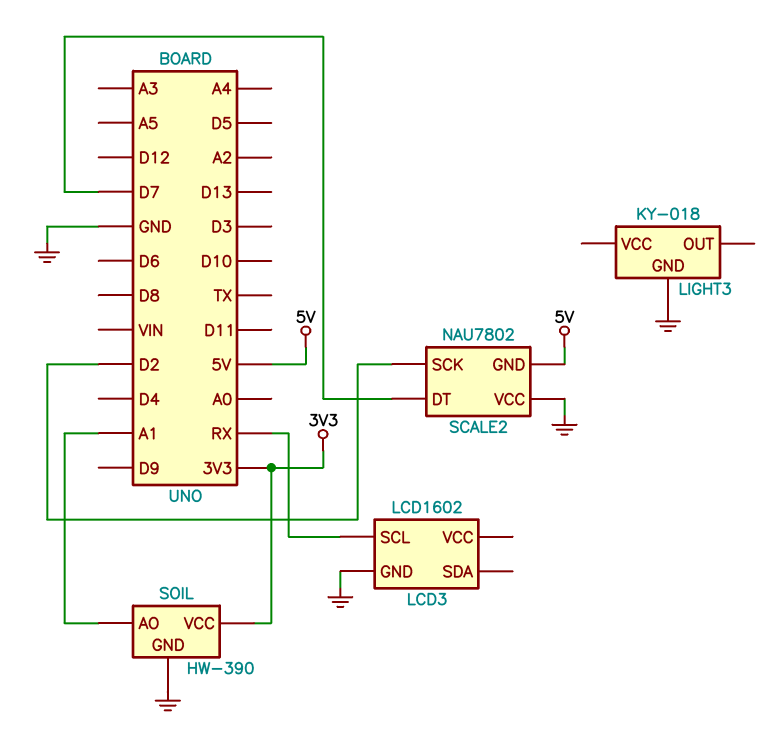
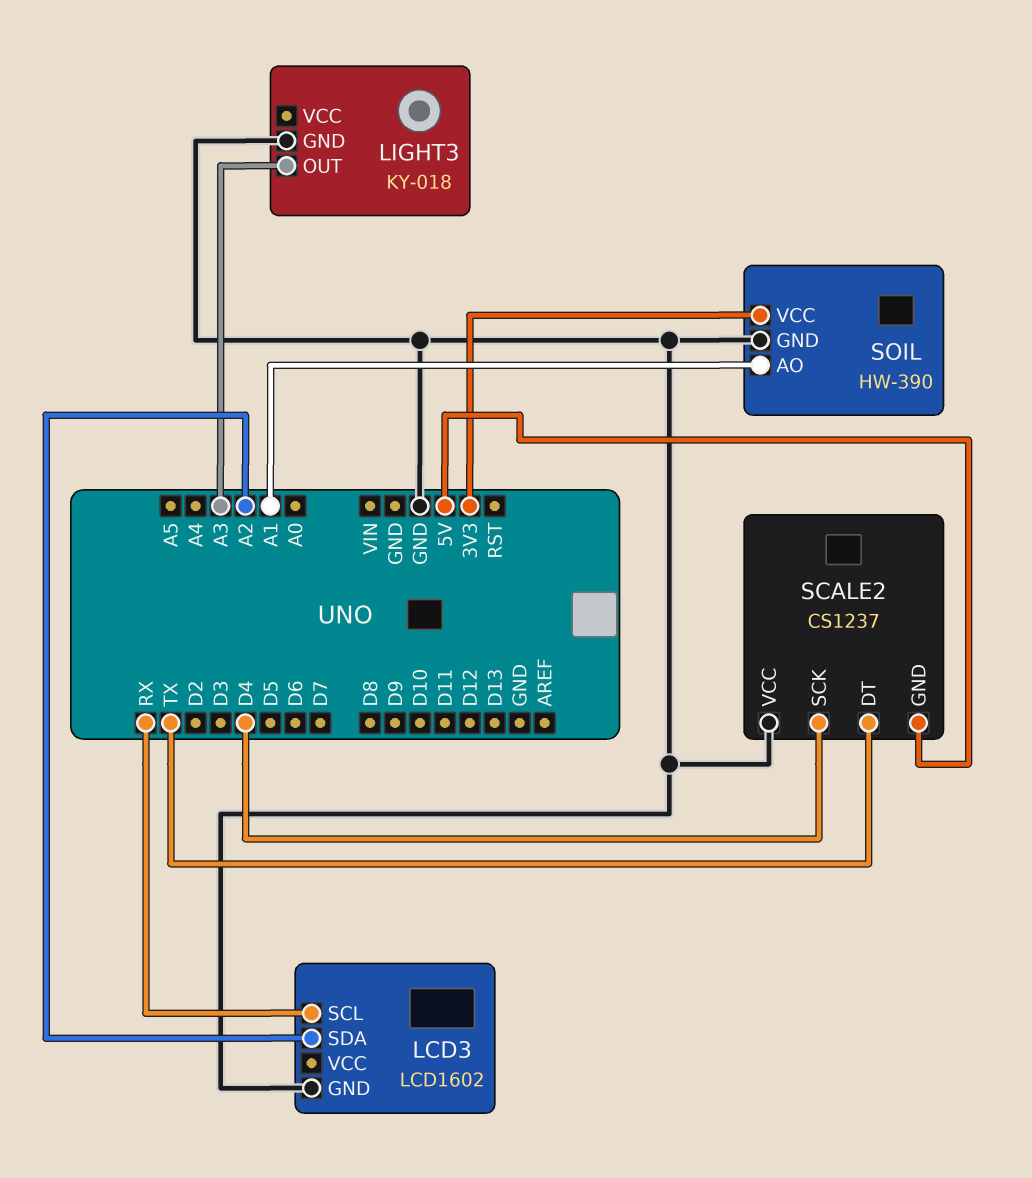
LCD3 pin SDA: none -> A2
LIGHT3 pin OUT: none -> A3
SCALE2: NAU7802 -> CS1237
SCALE2 pin DT: D7 -> TX
SCALE2 pin SCK: D2 -> D4

